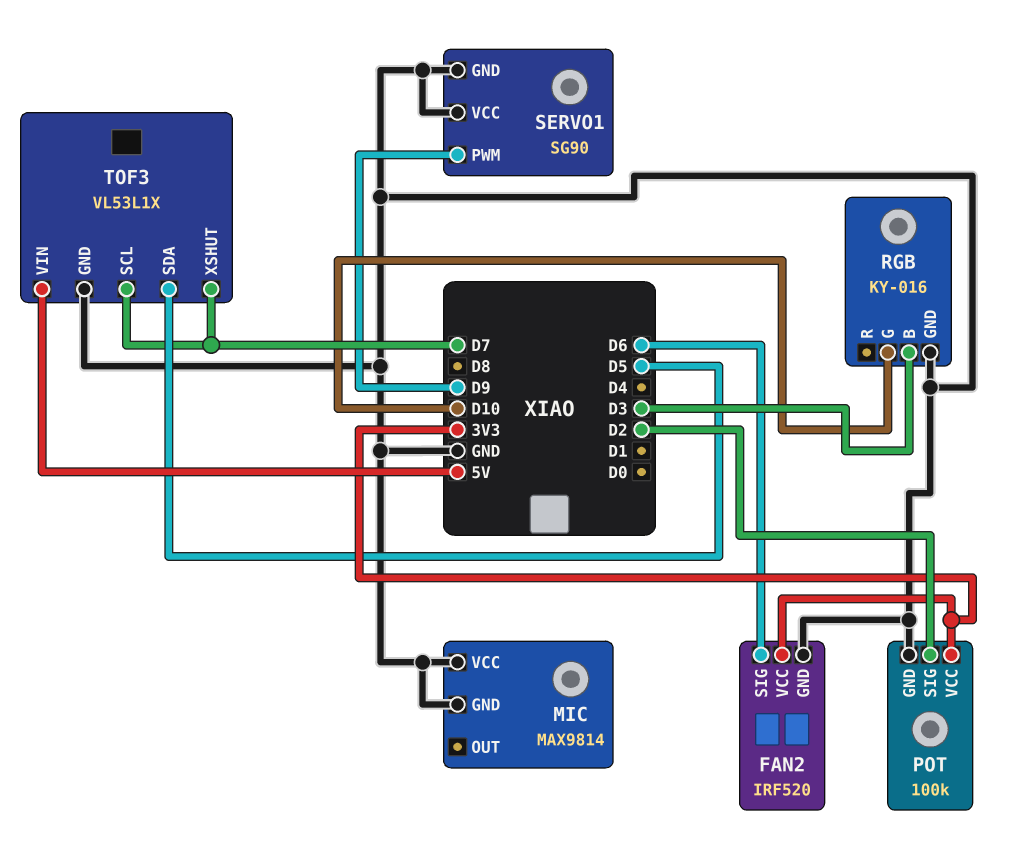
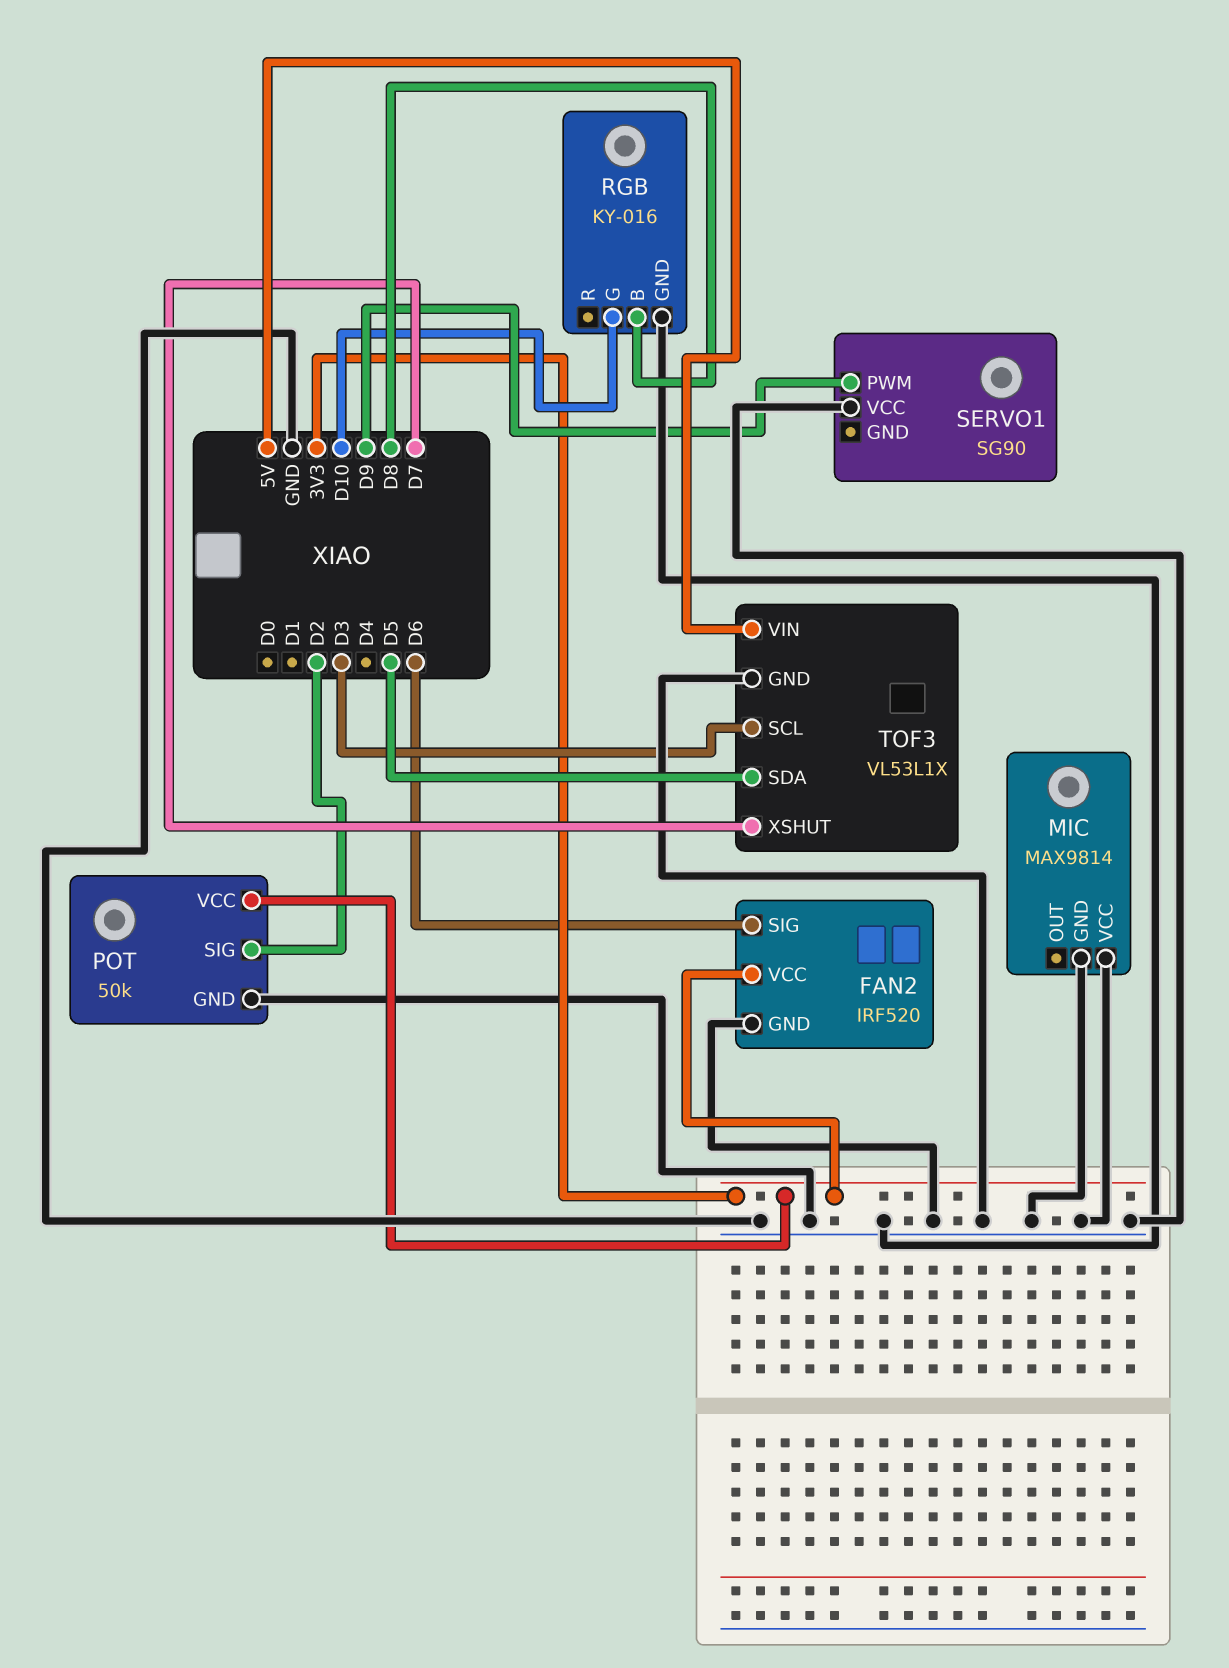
POT: 100k -> 50k
RGB pin B: D3 -> D8
SERVO1 pin GND: GND -> none
TOF3 pin SCL: D7 -> D3

